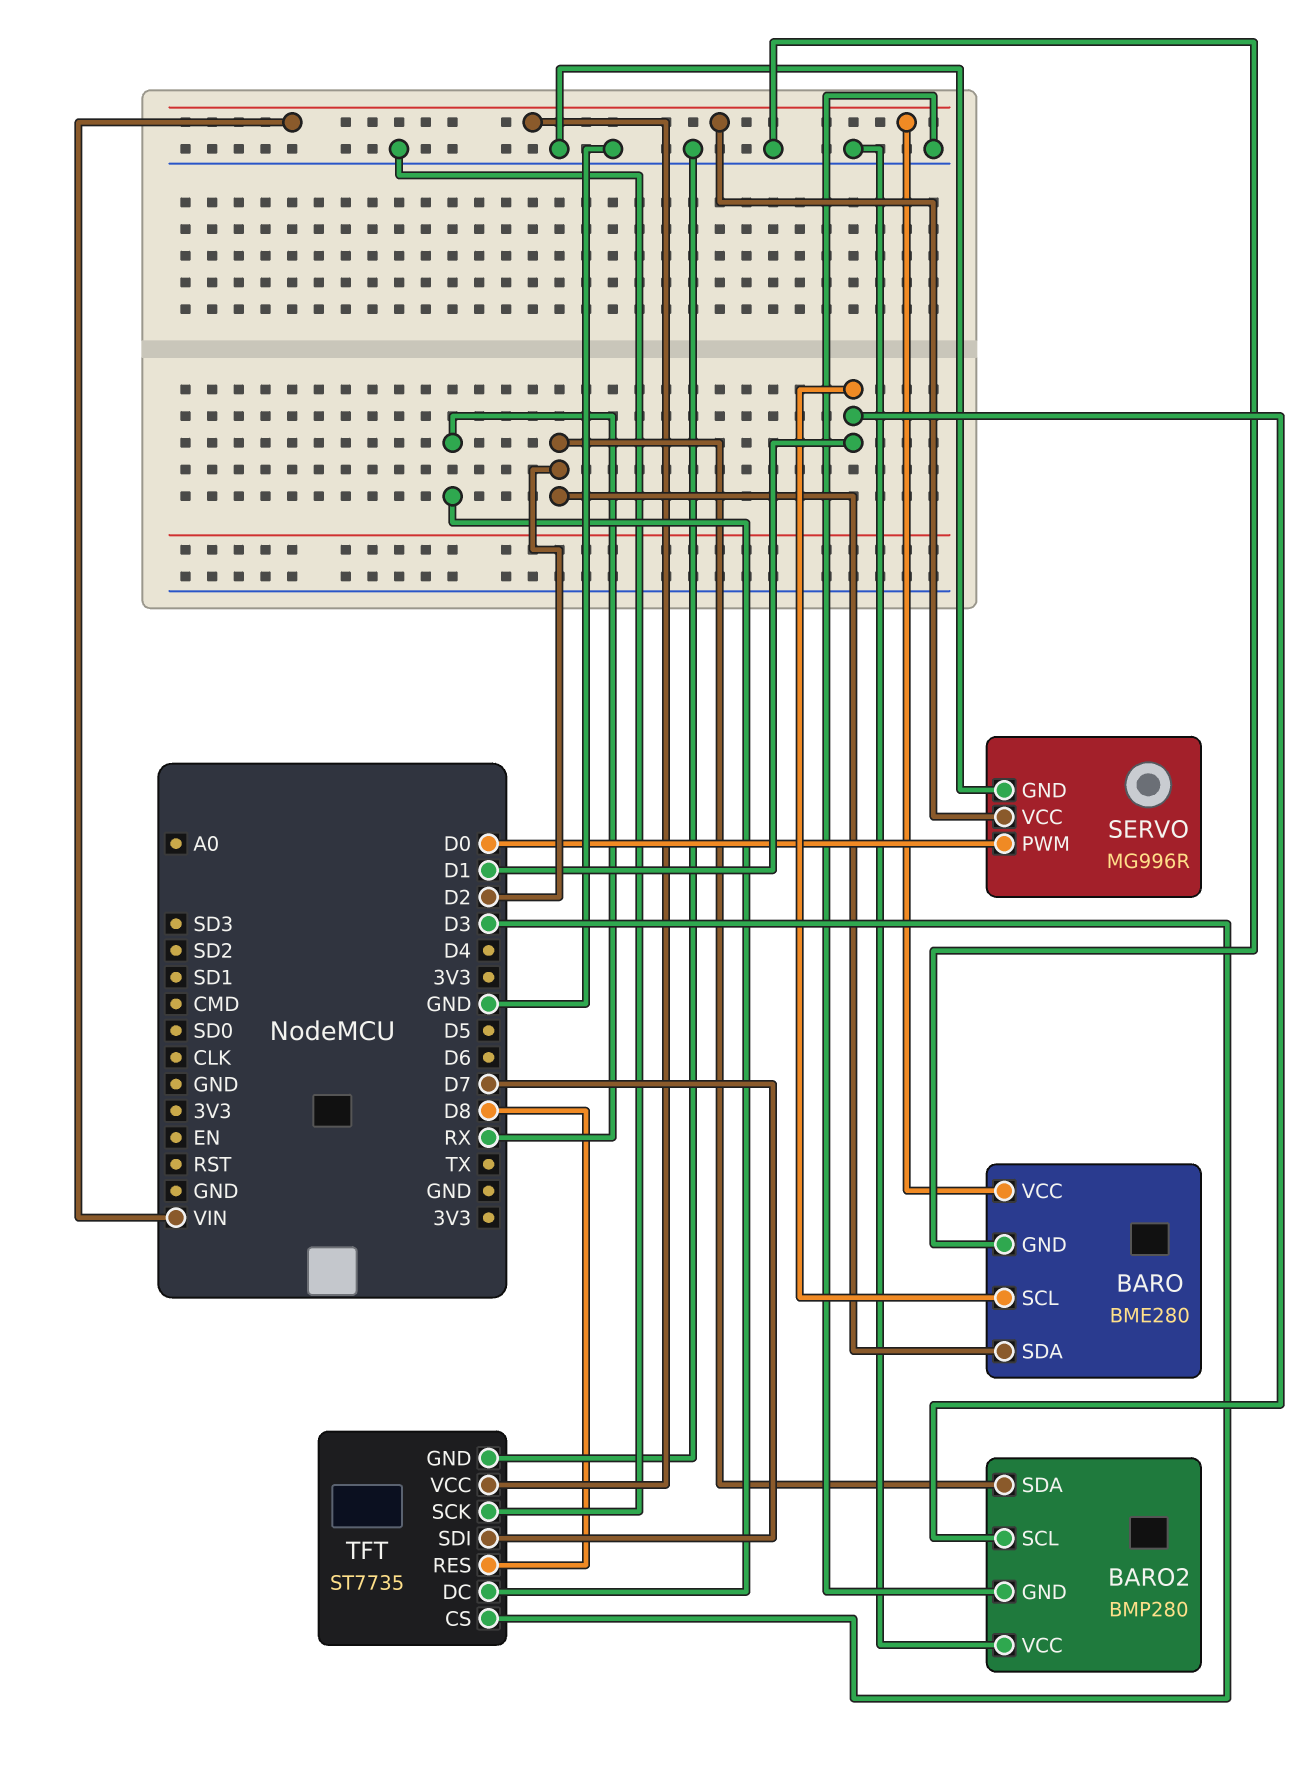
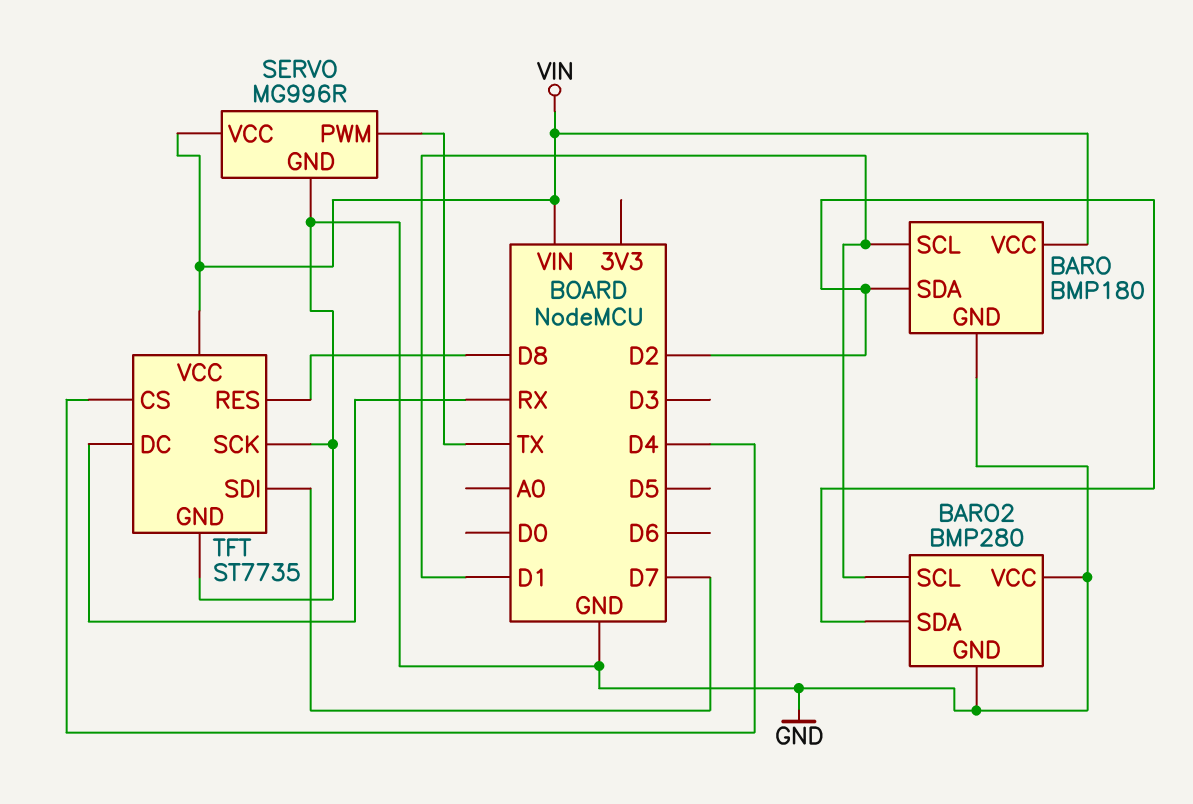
BARO: BME280 -> BMP180
SERVO pin PWM: D0 -> TX
TFT pin CS: D3 -> D4

